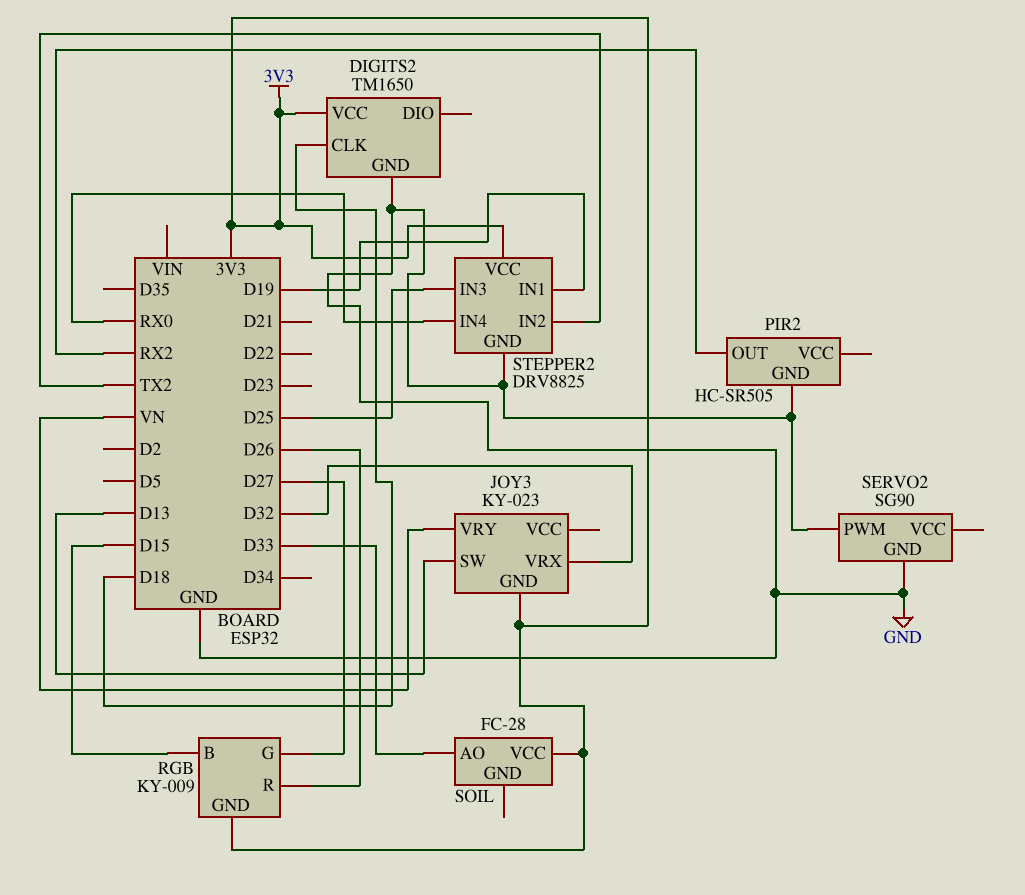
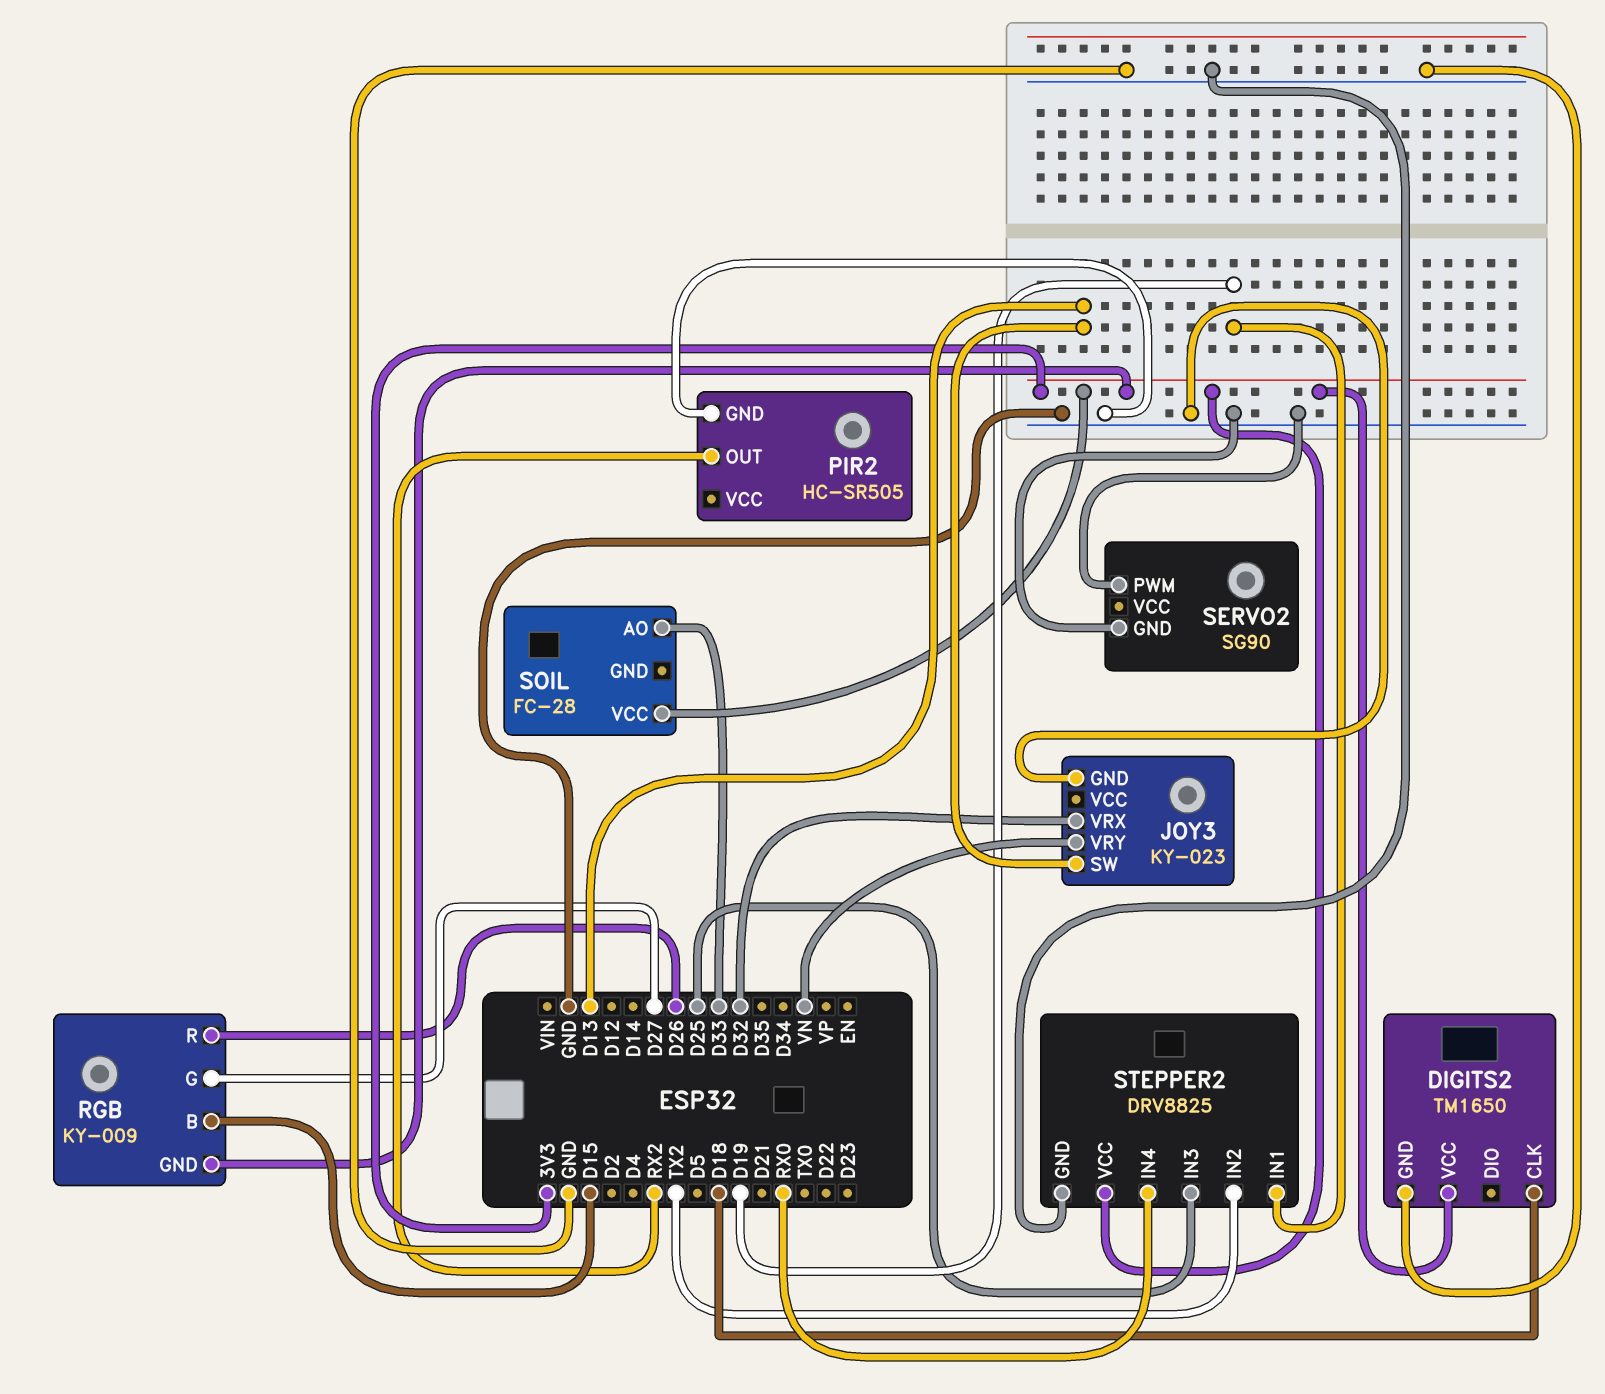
JOY3 pin GND: 3V3 -> GND

